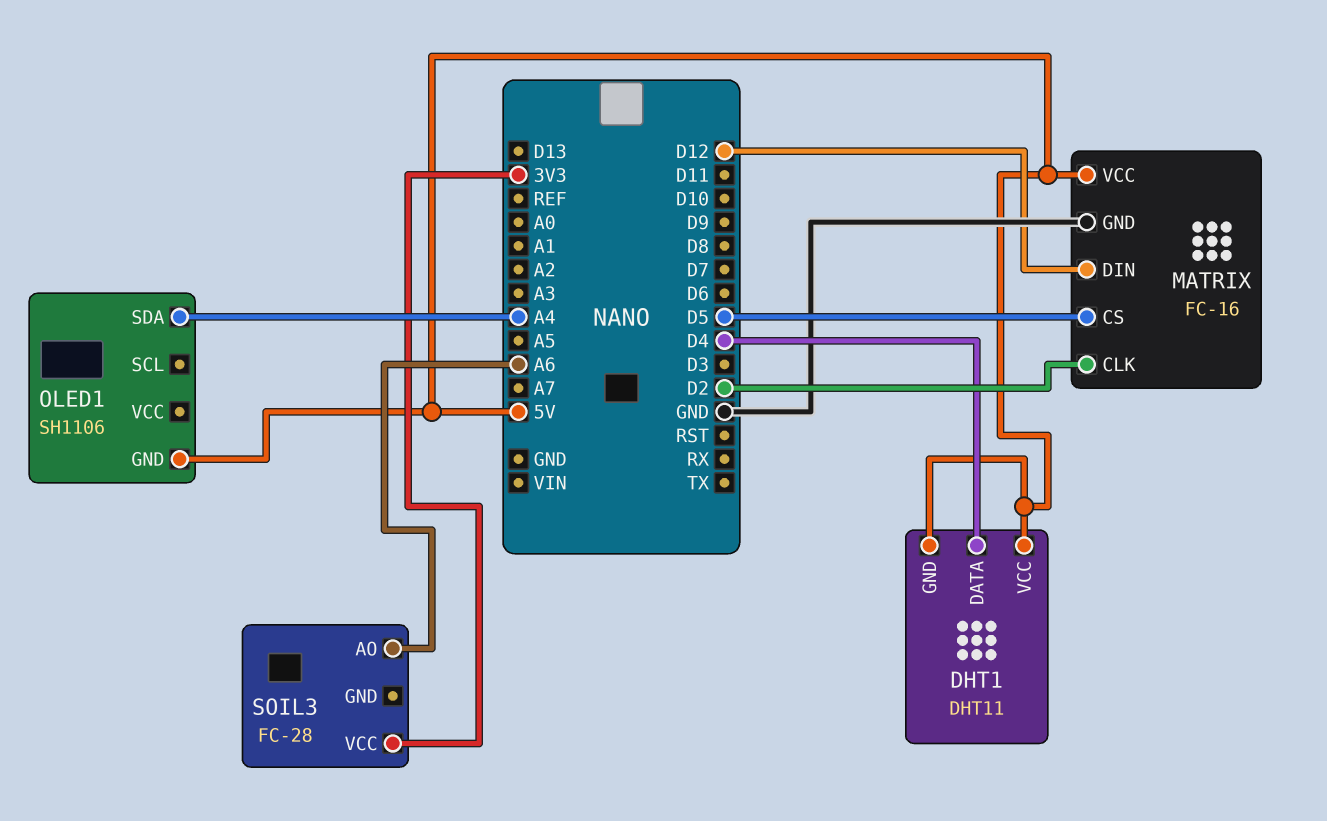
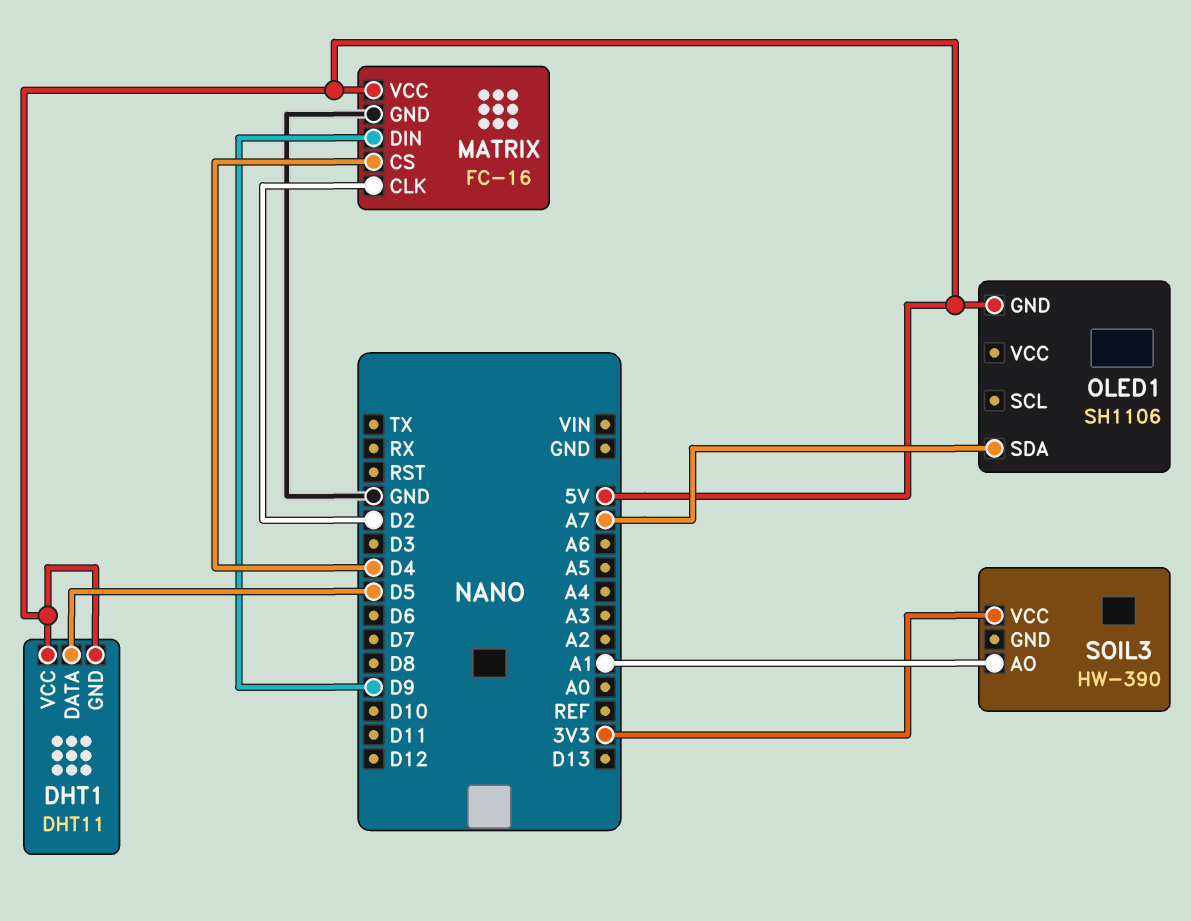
DHT1 pin DATA: D4 -> D5
MATRIX pin CS: D5 -> D4
MATRIX pin DIN: D12 -> D9
OLED1 pin SDA: A4 -> A7
SOIL3: FC-28 -> HW-390
SOIL3 pin AO: A6 -> A1

